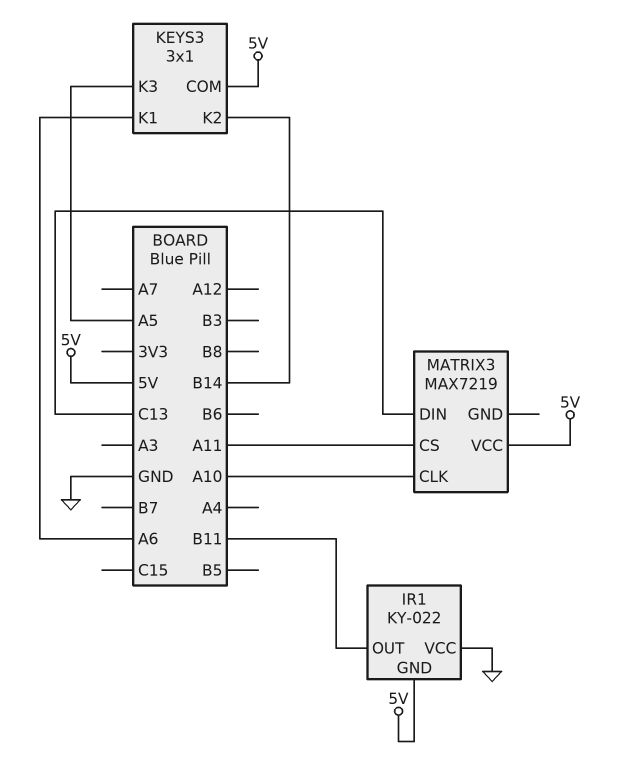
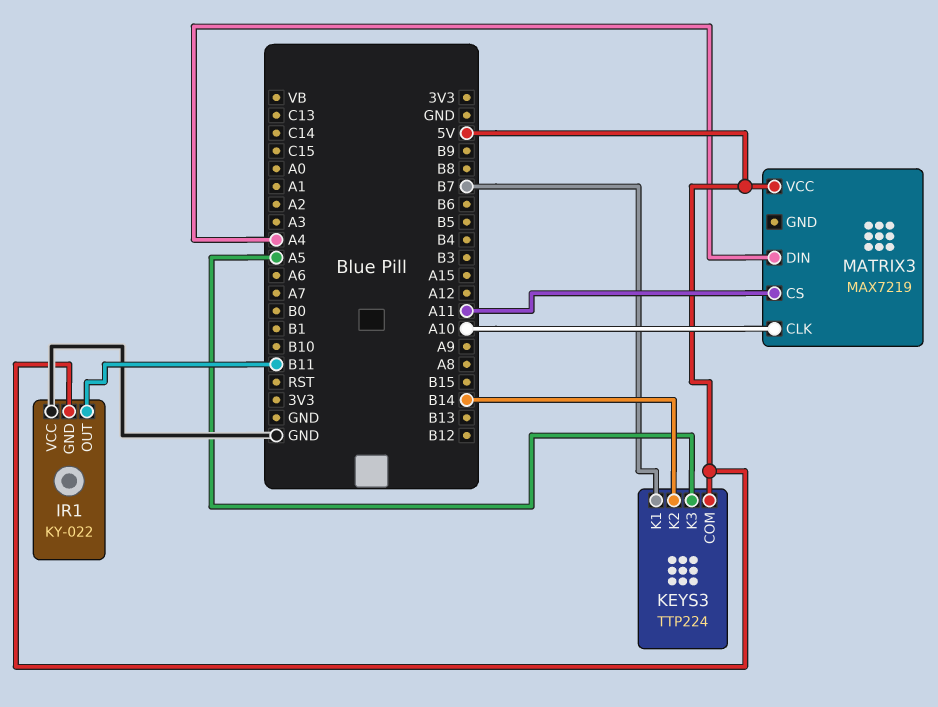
KEYS3: 3x1 -> TTP224
KEYS3 pin K1: A6 -> B7
MATRIX3 pin DIN: C13 -> A4

